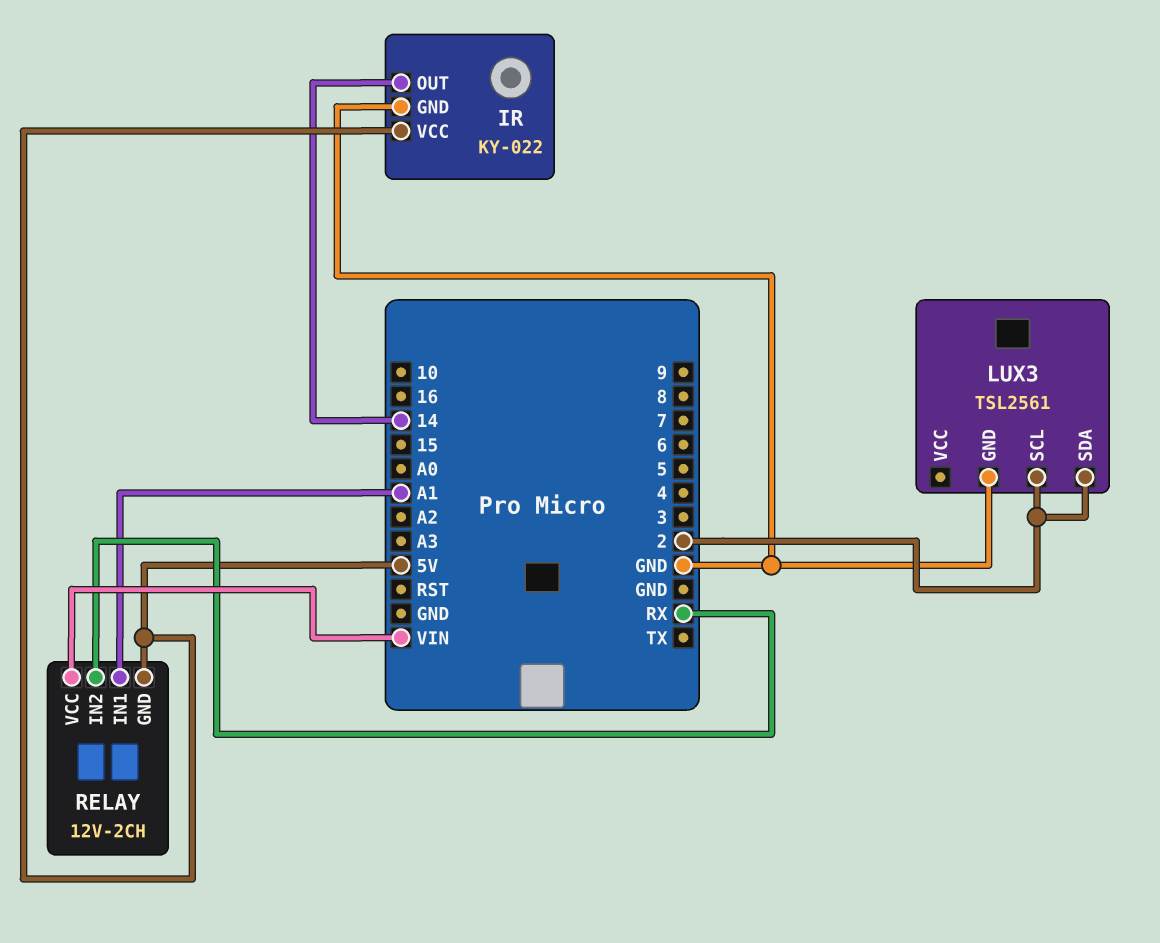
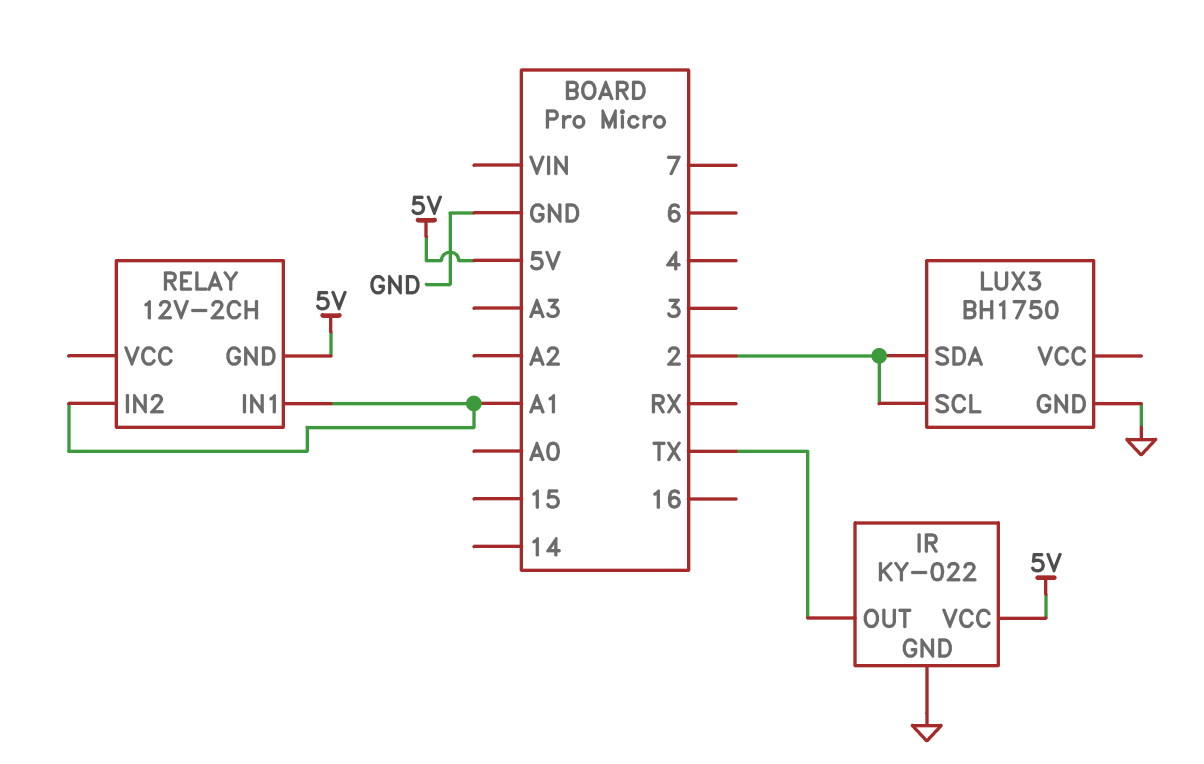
IR pin OUT: 14 -> TX
LUX3: TSL2561 -> BH1750
RELAY pin IN2: RX -> A1
RELAY pin VCC: VIN -> none

